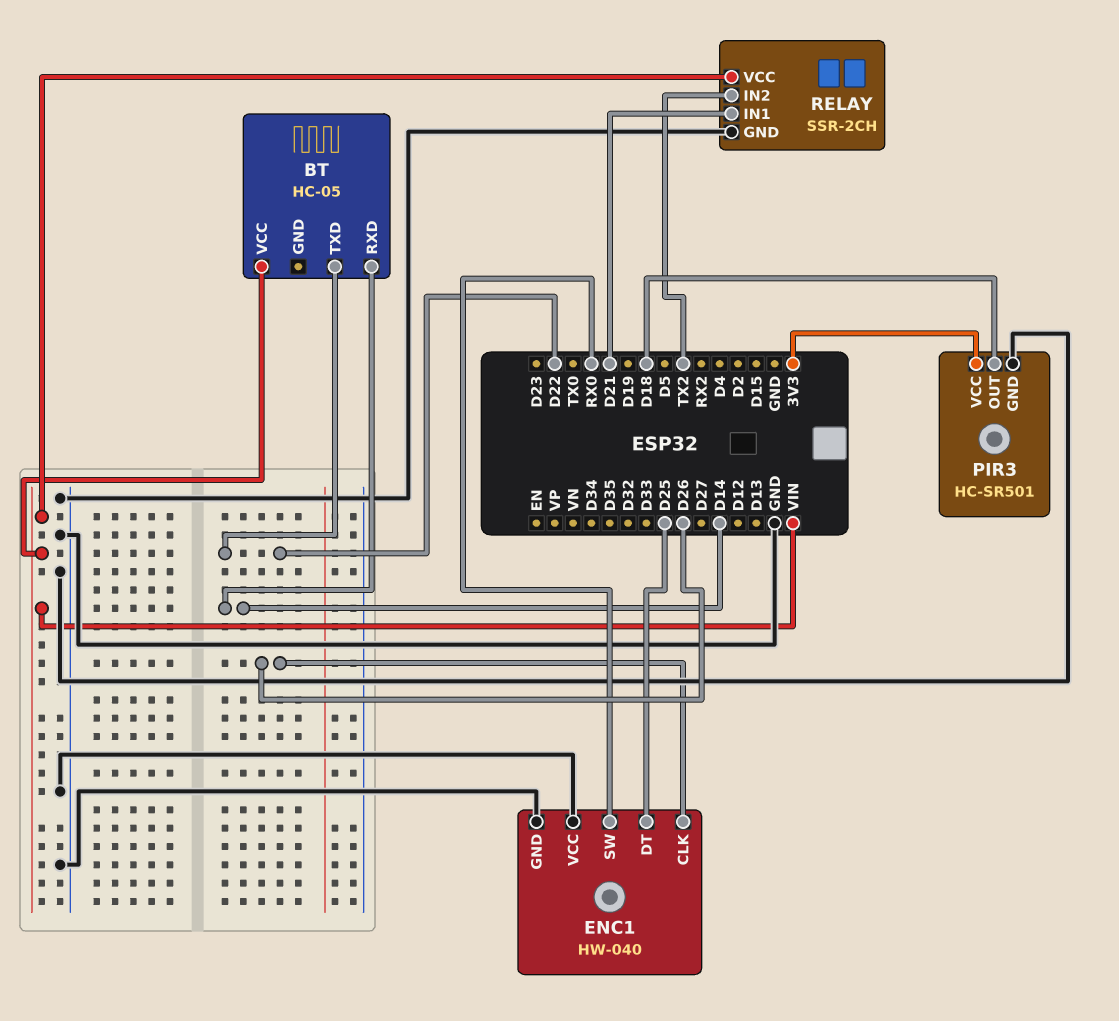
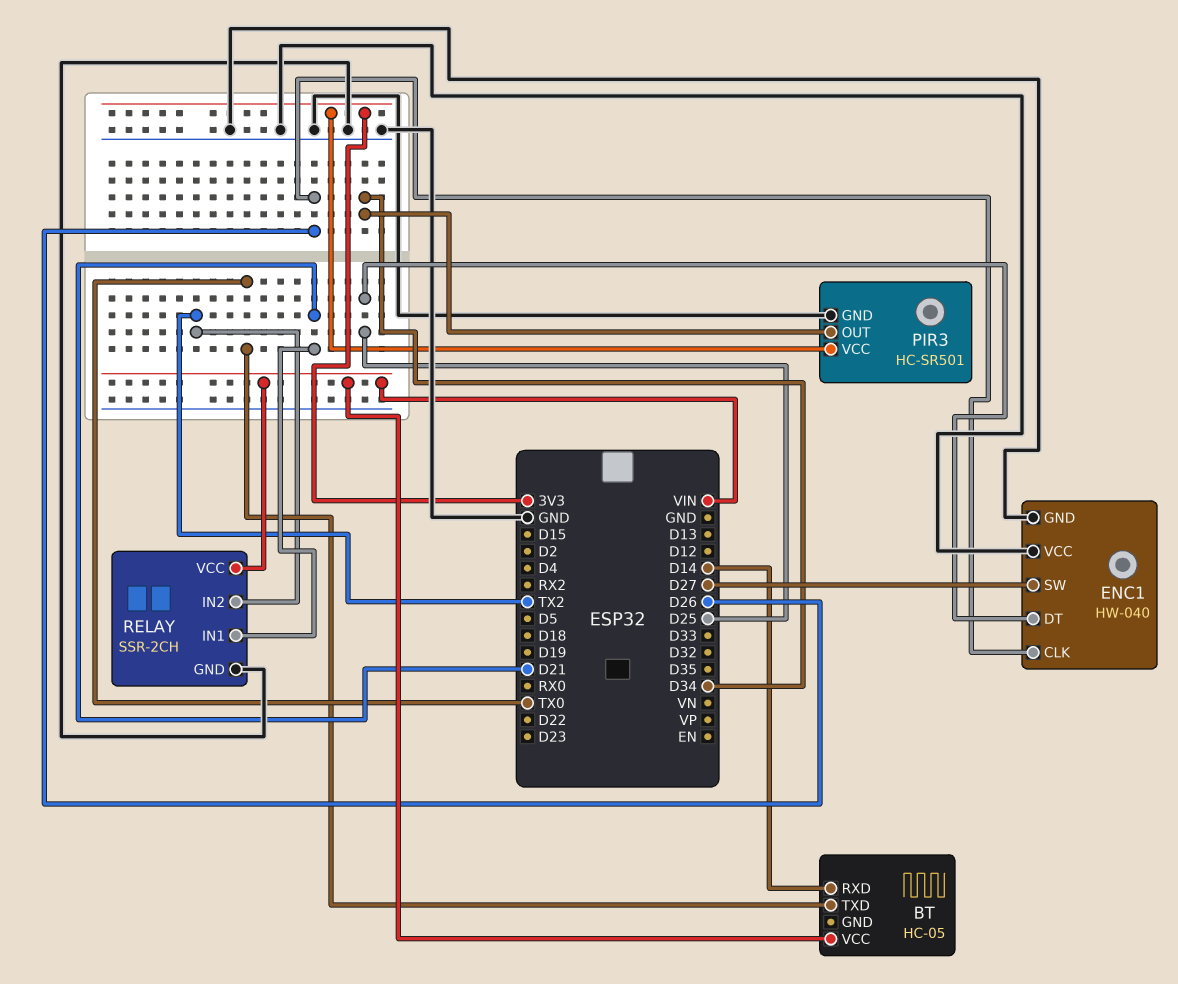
BT pin TXD: D22 -> TX0
ENC1 pin SW: RX0 -> D27
PIR3 pin OUT: D18 -> D34

